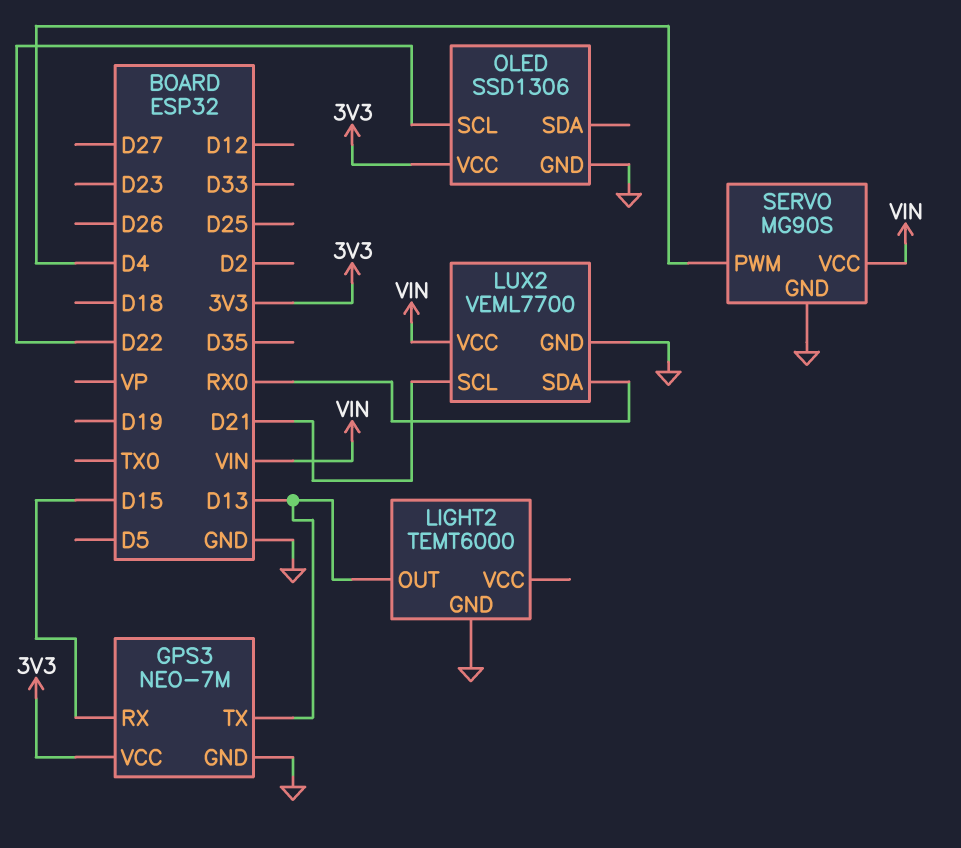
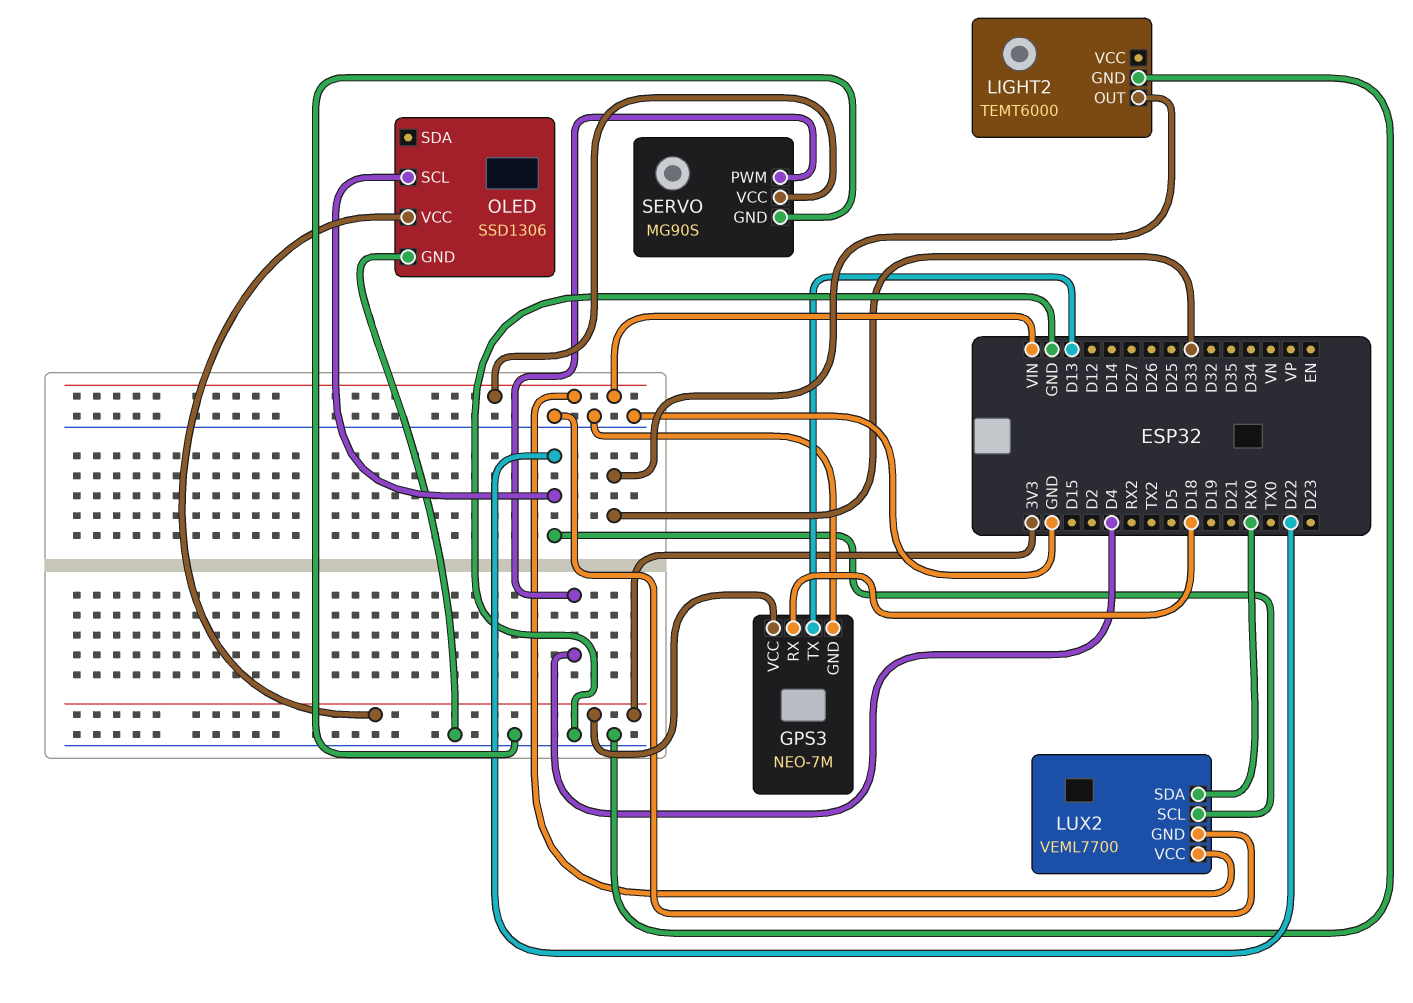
GPS3 pin RX: D15 -> D18
LIGHT2 pin OUT: D13 -> D33
LUX2 pin SCL: D21 -> D22

